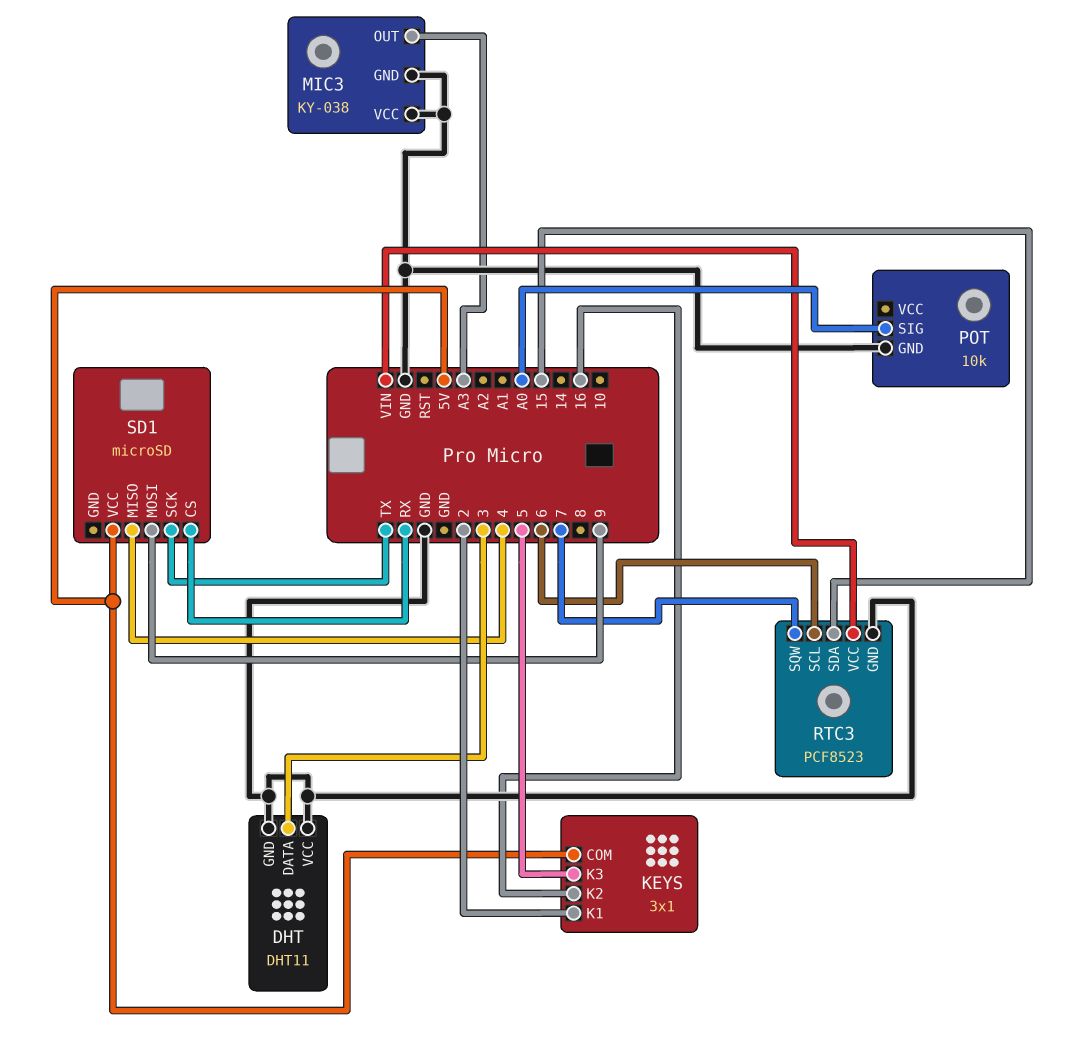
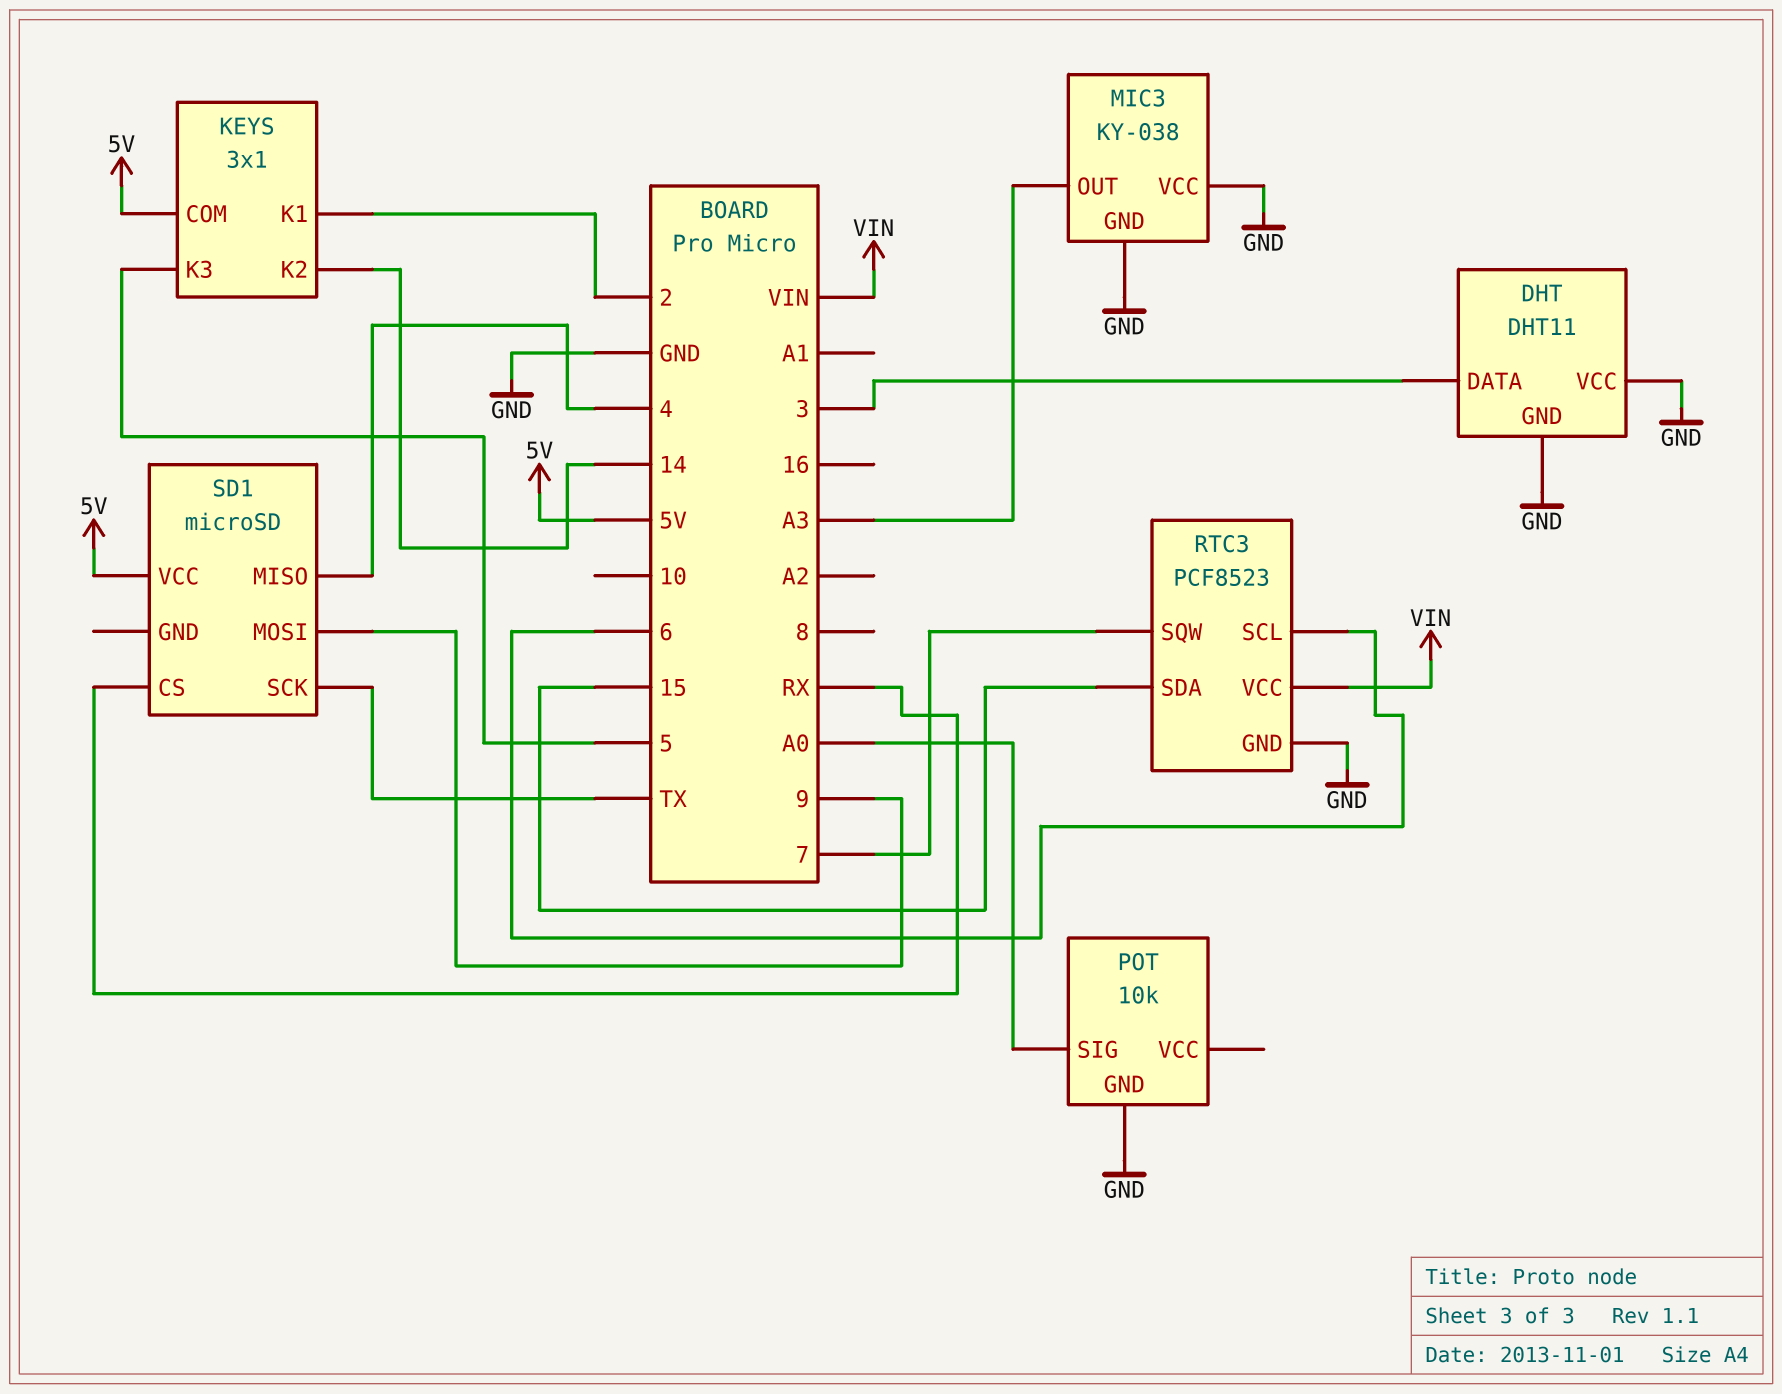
KEYS pin K2: 16 -> 14

